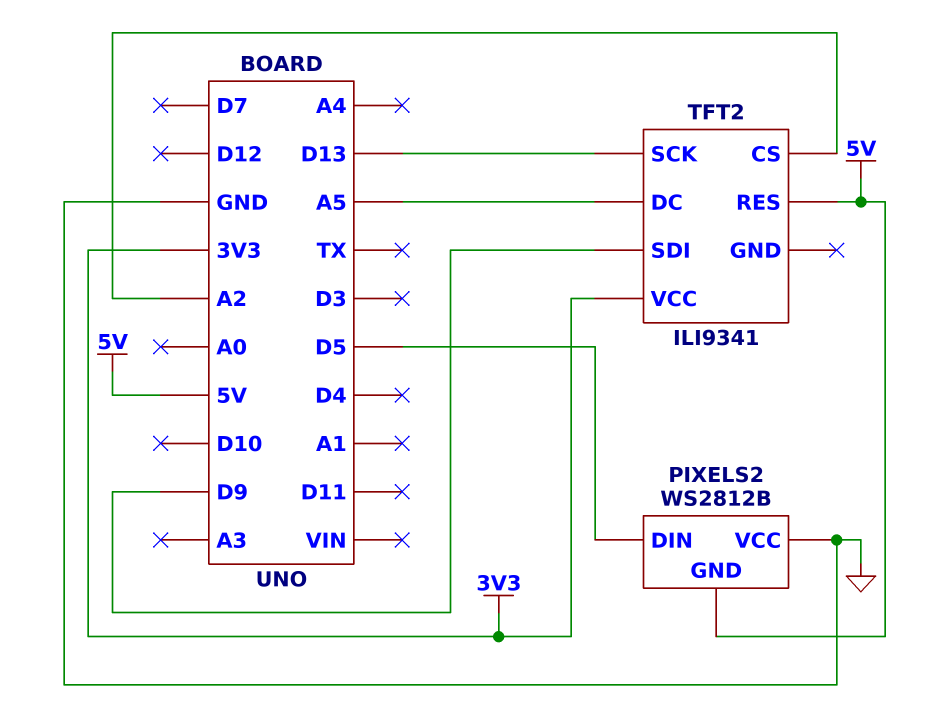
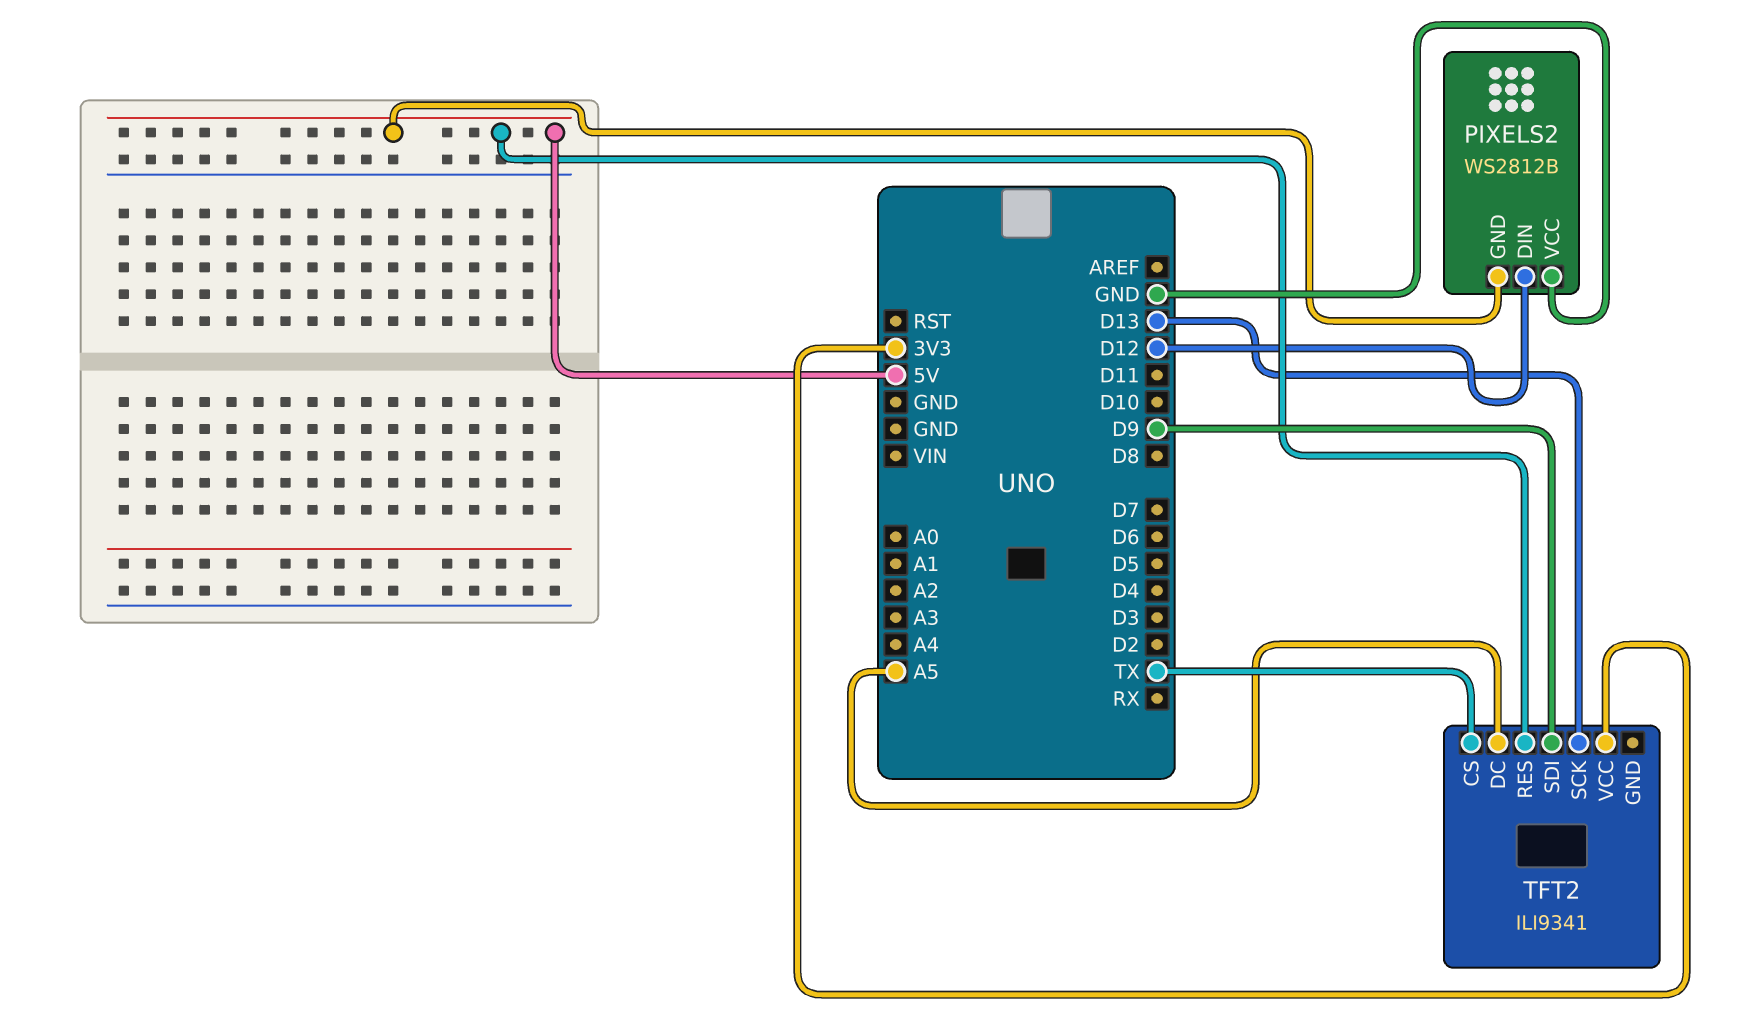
PIXELS2 pin DIN: D5 -> D12
TFT2 pin CS: A2 -> TX

